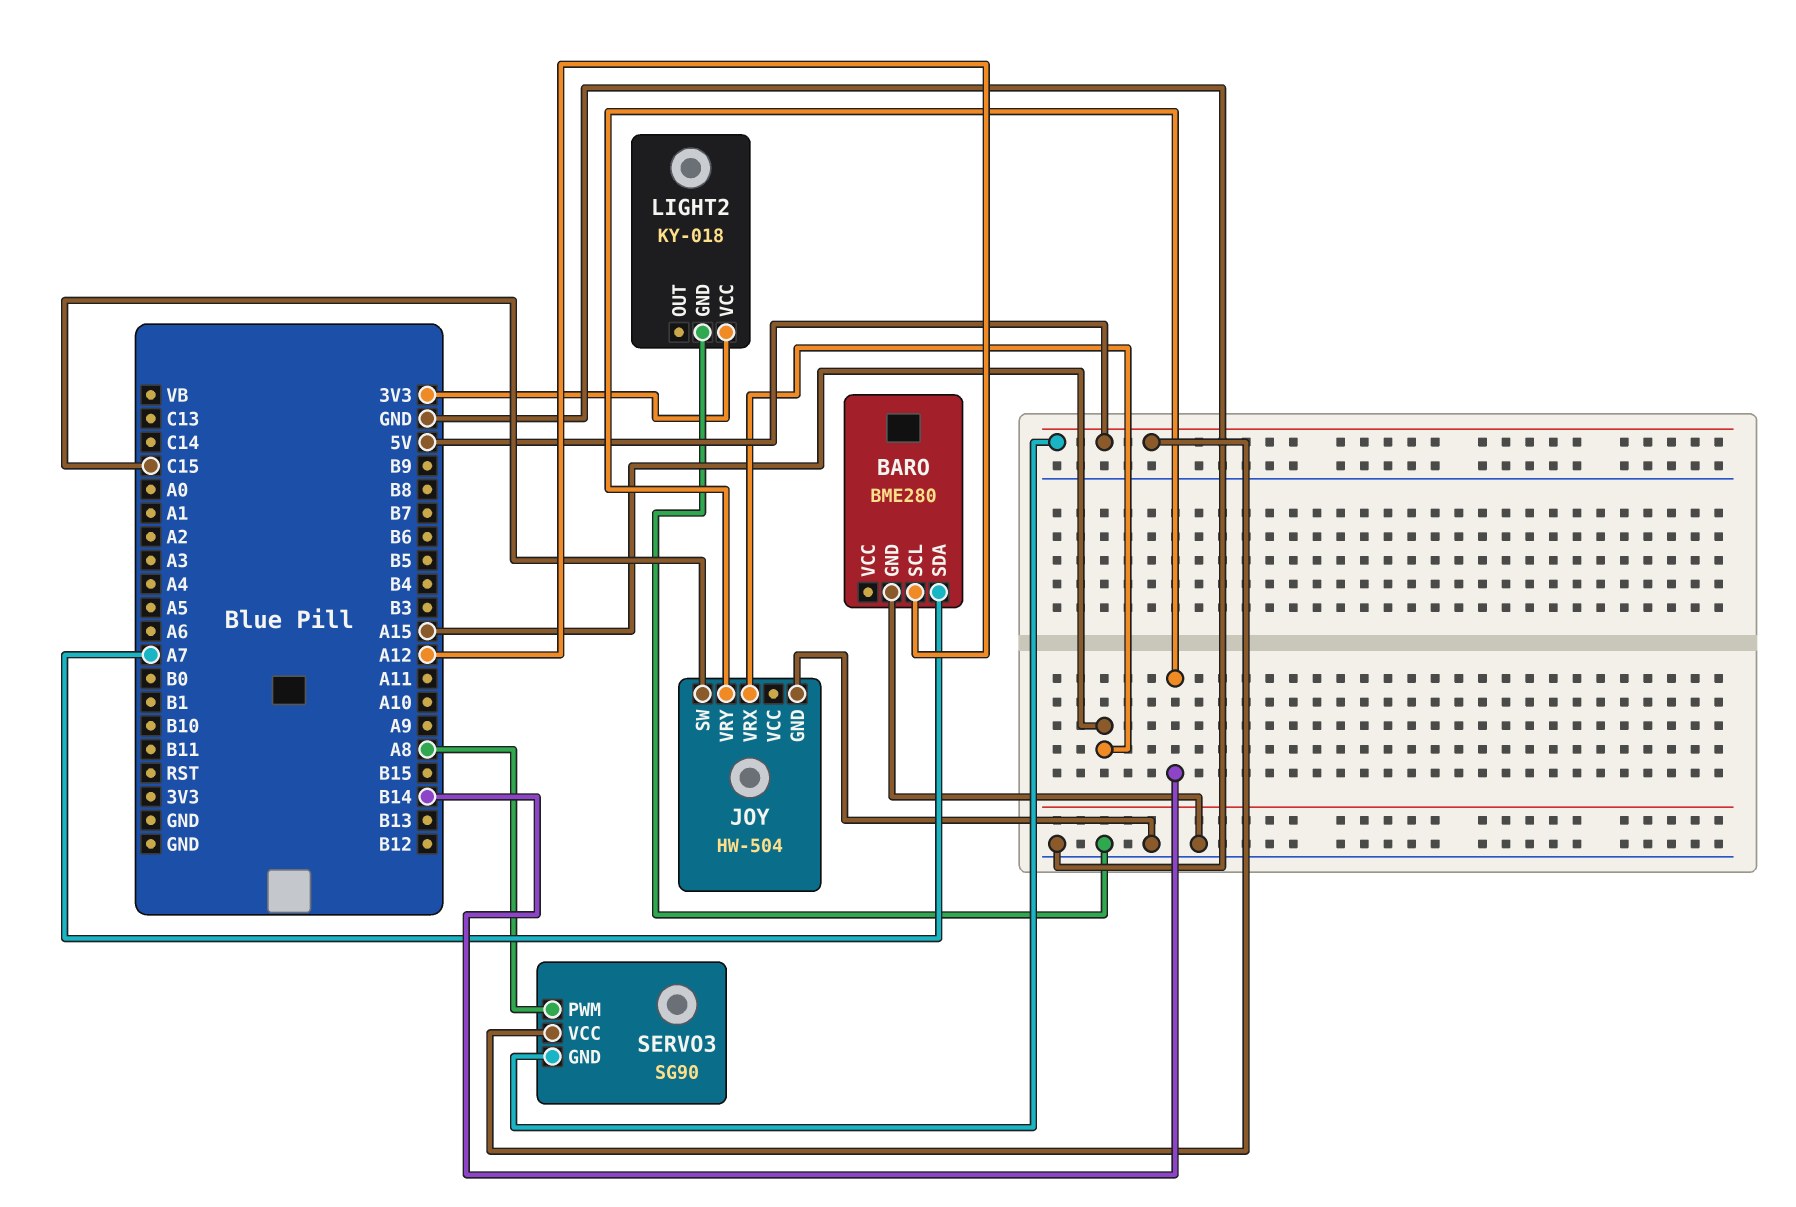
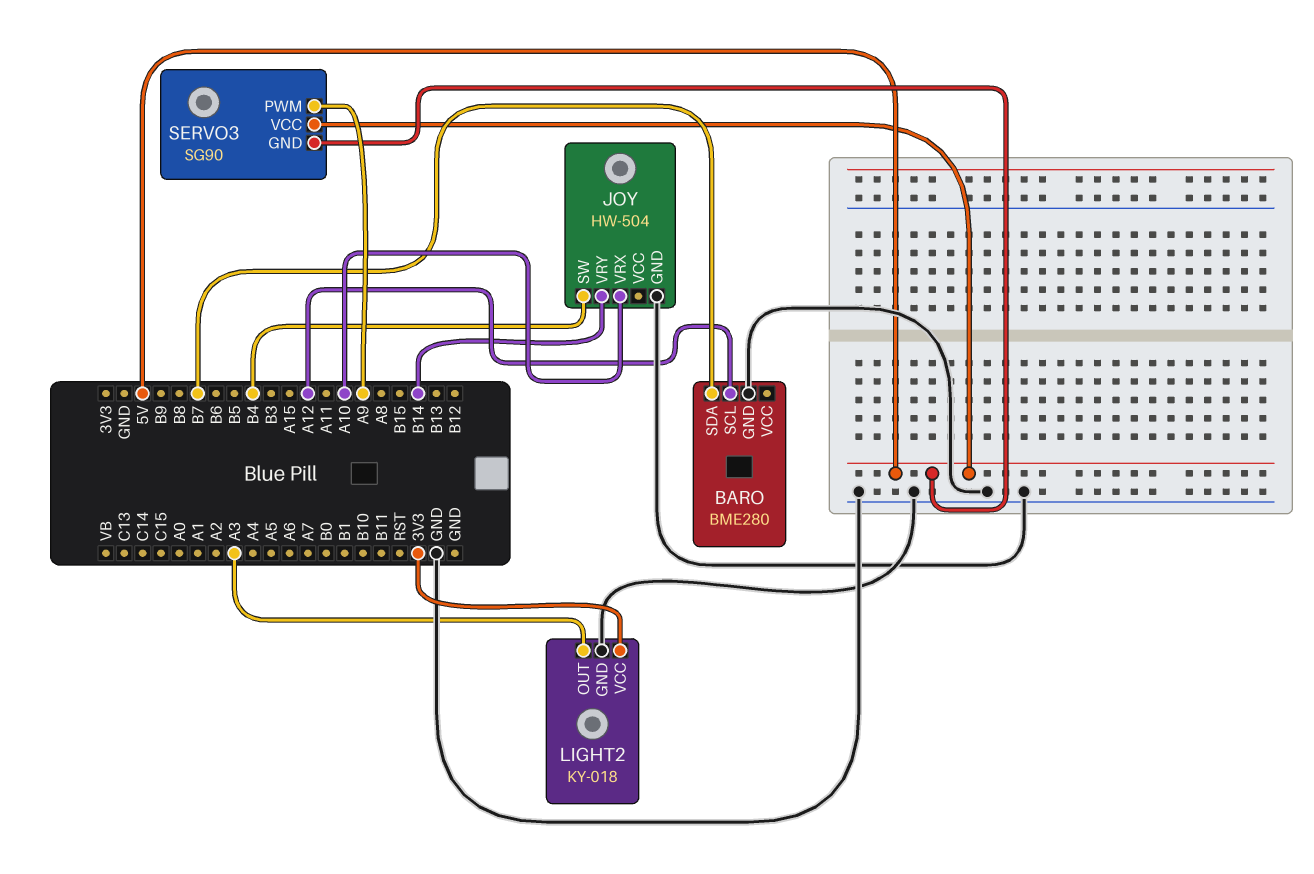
BARO pin SDA: A7 -> B7
JOY pin SW: C15 -> B4
JOY pin VRX: A15 -> A10
LIGHT2 pin OUT: none -> A3
SERVO3 pin PWM: A8 -> A9

